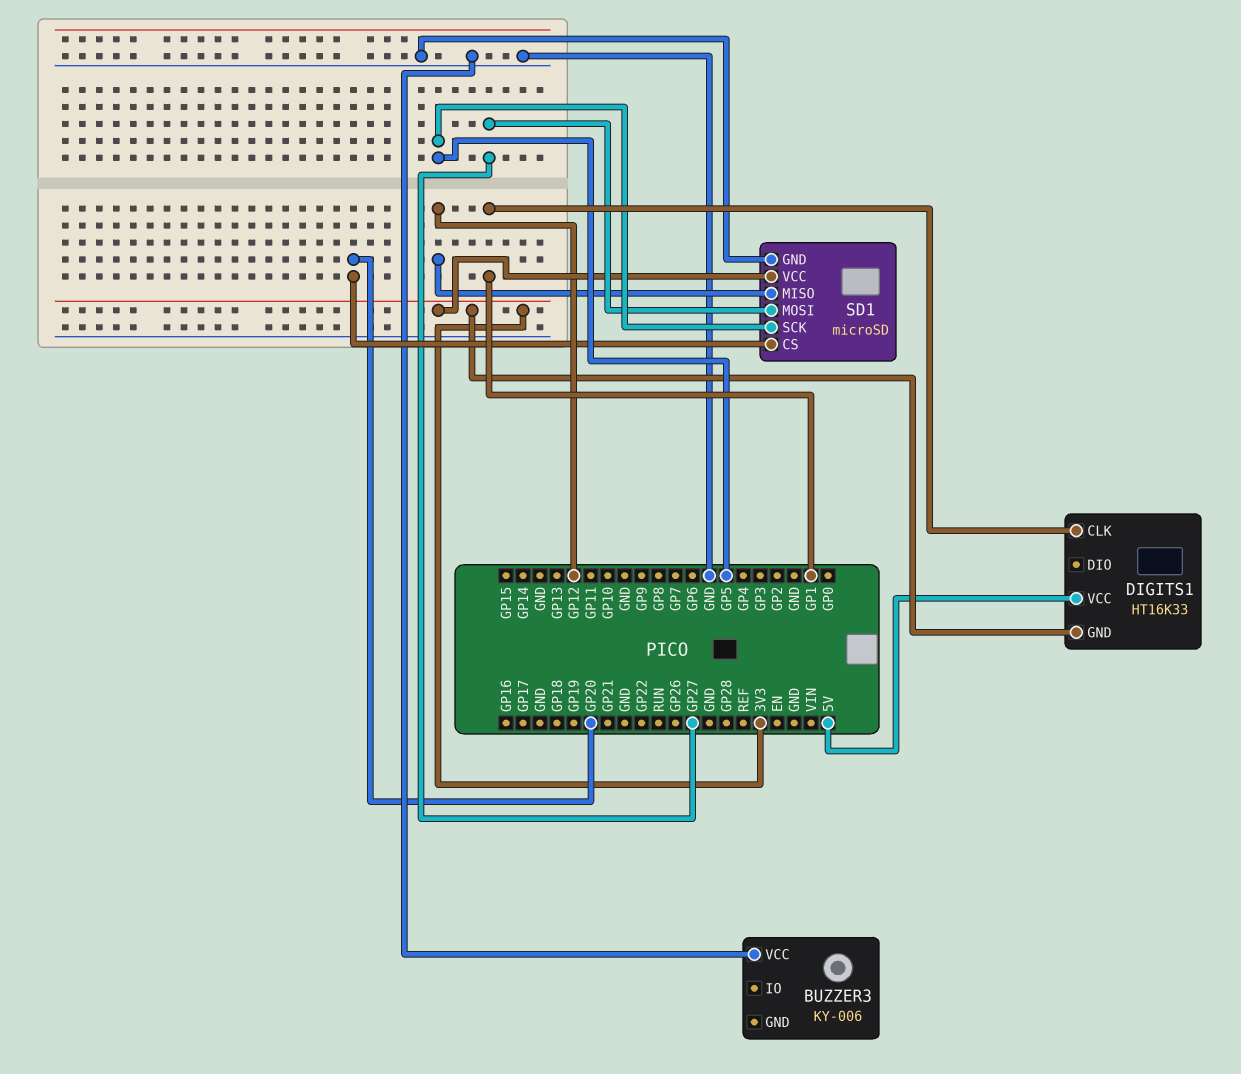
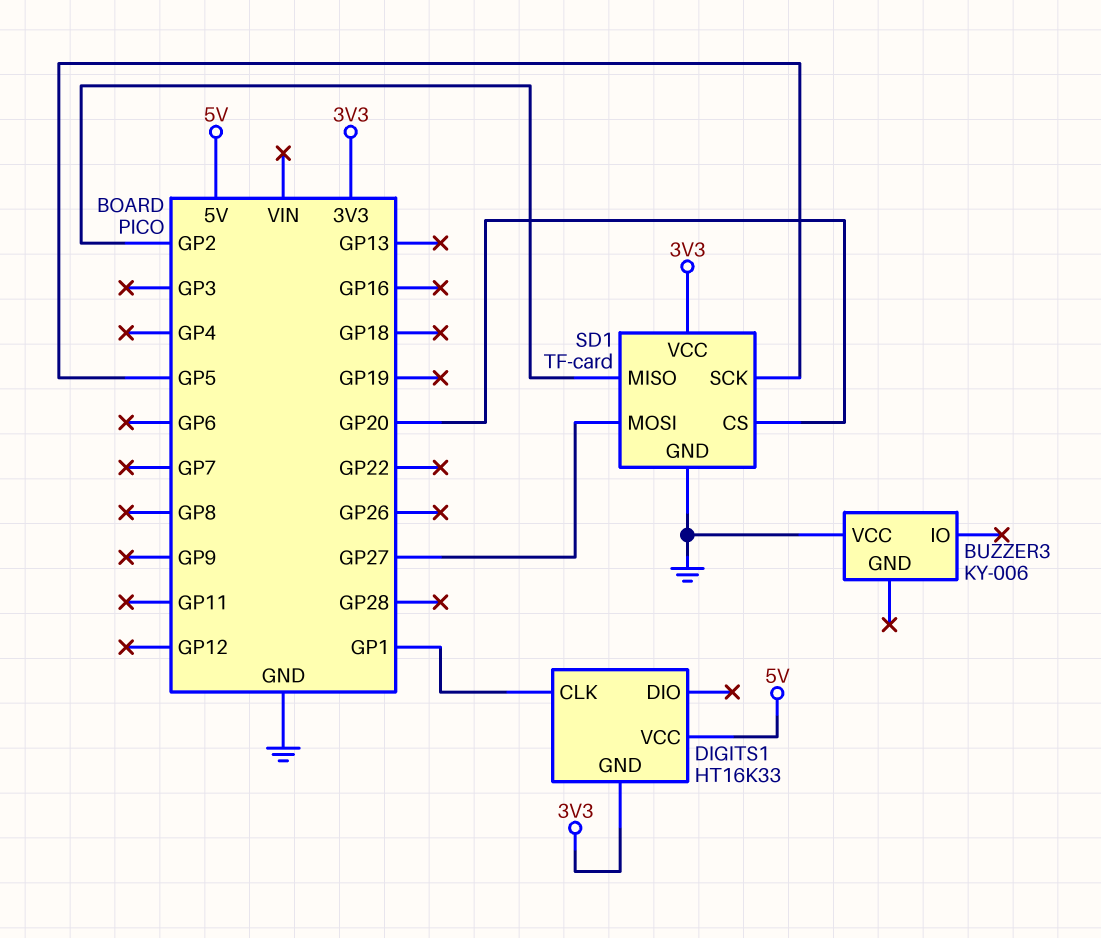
SD1: microSD -> TF-card
SD1 pin MISO: GP12 -> GP2

